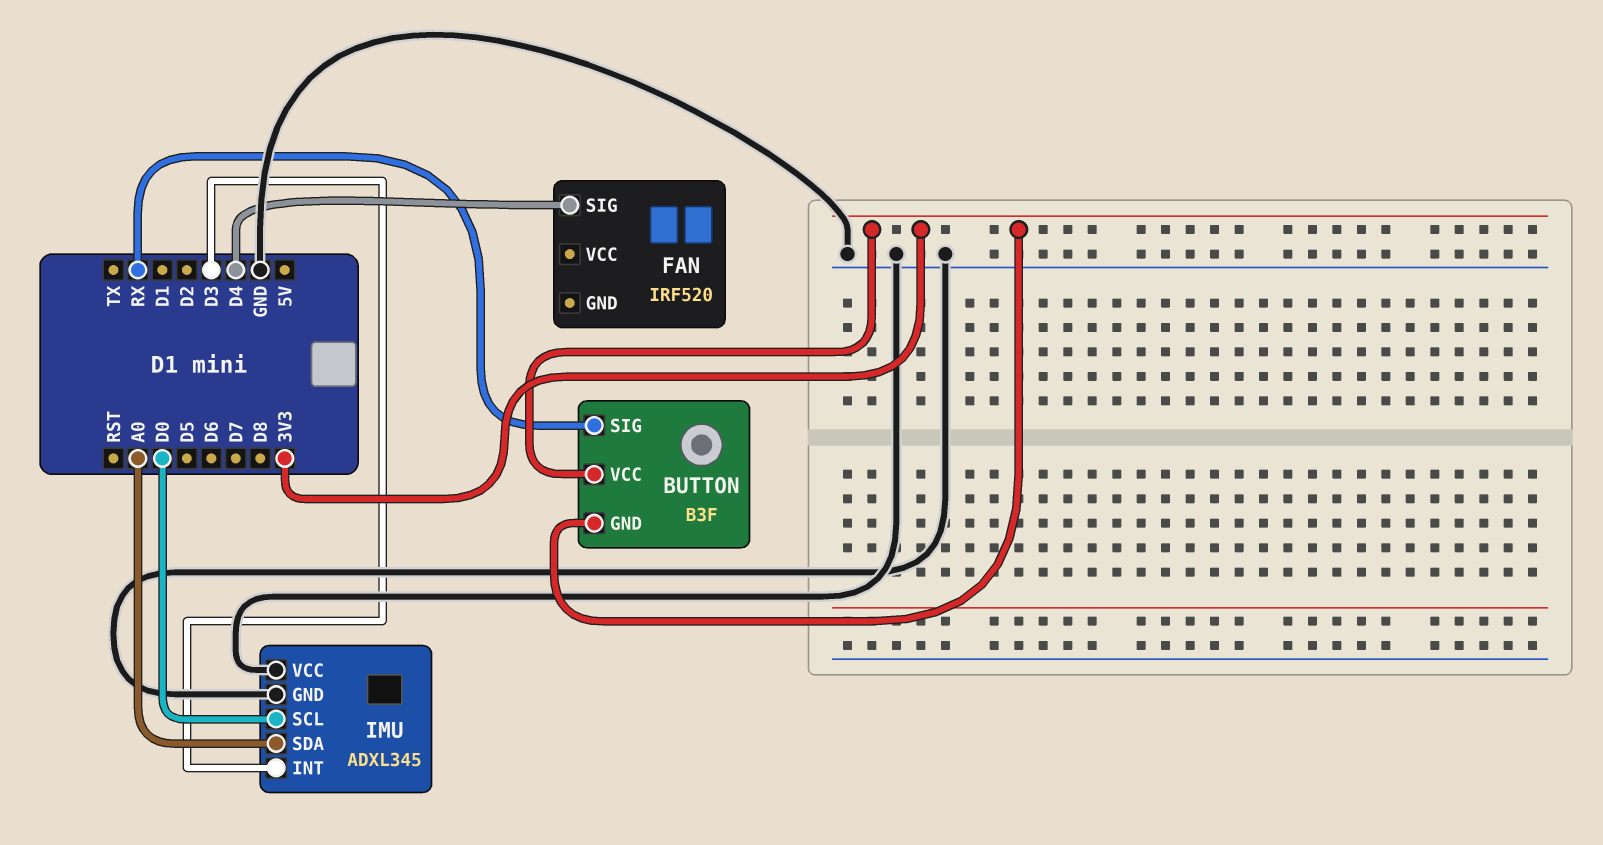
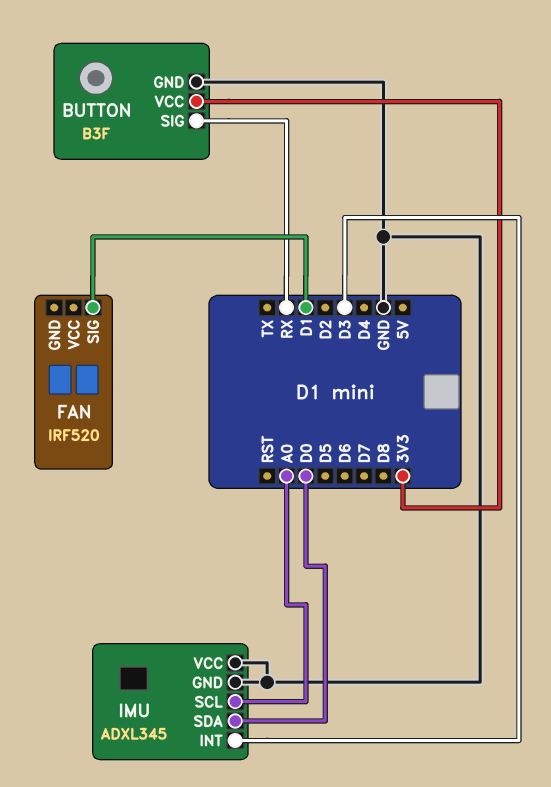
BUTTON pin GND: 3V3 -> GND
FAN pin SIG: D4 -> D1
IMU pin SCL: D0 -> A0
IMU pin SDA: A0 -> D0

